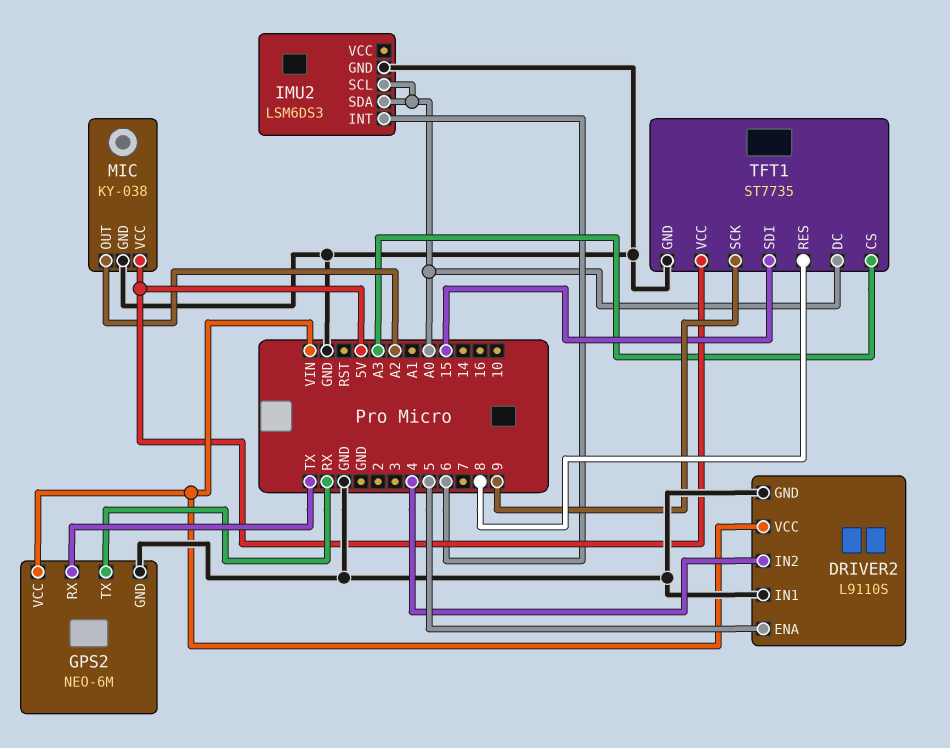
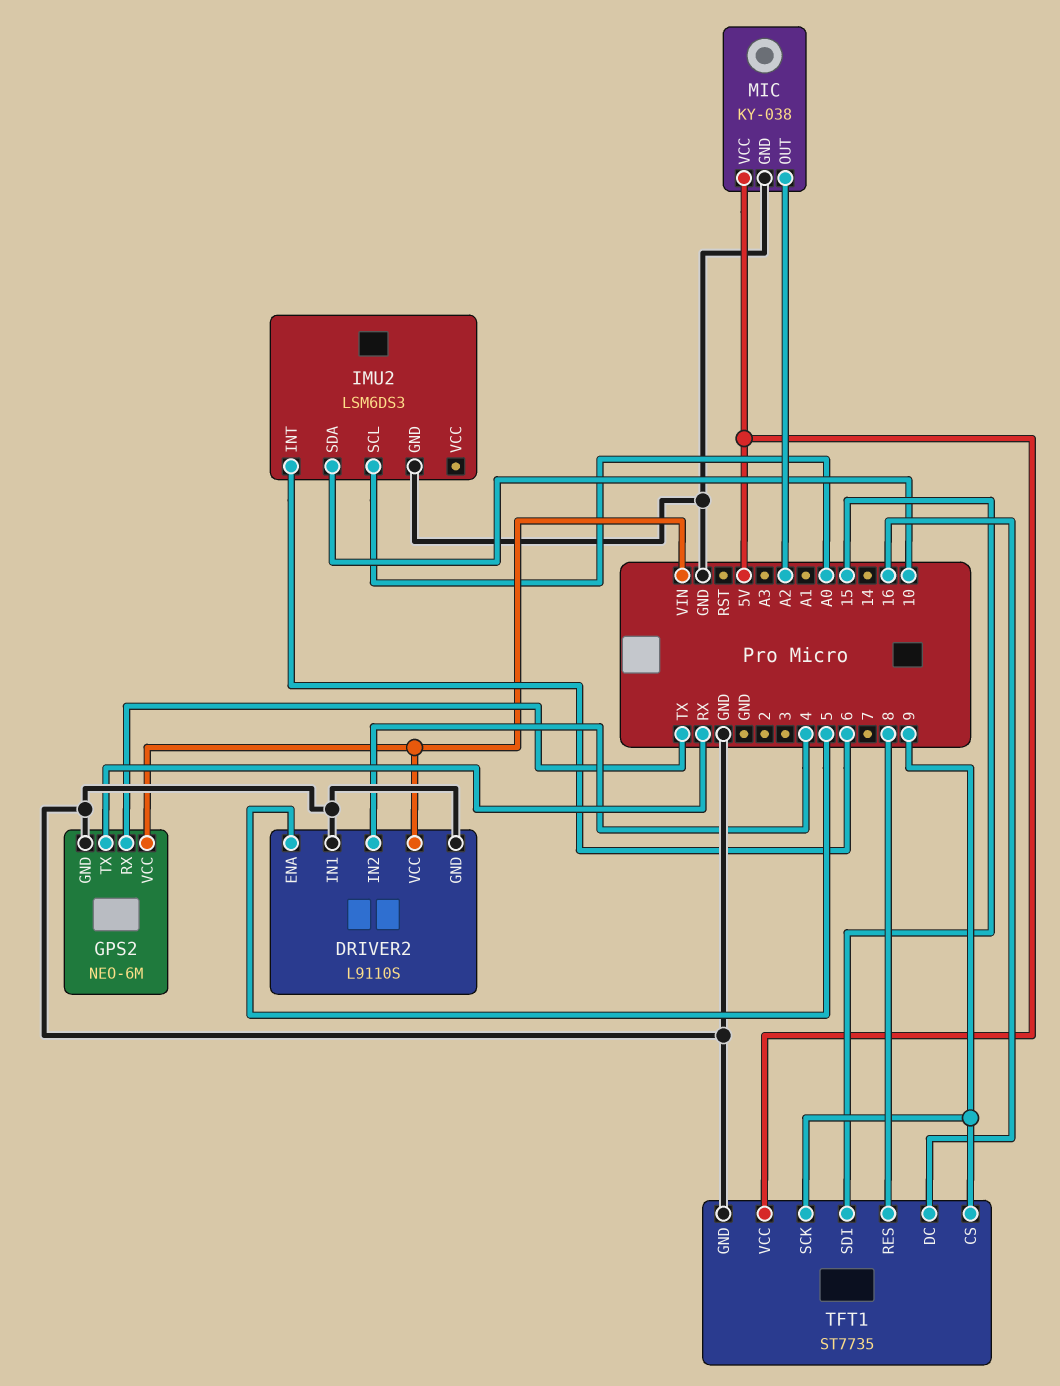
IMU2 pin SDA: A0 -> 10
TFT1 pin CS: A3 -> 9
TFT1 pin DC: A0 -> 16

